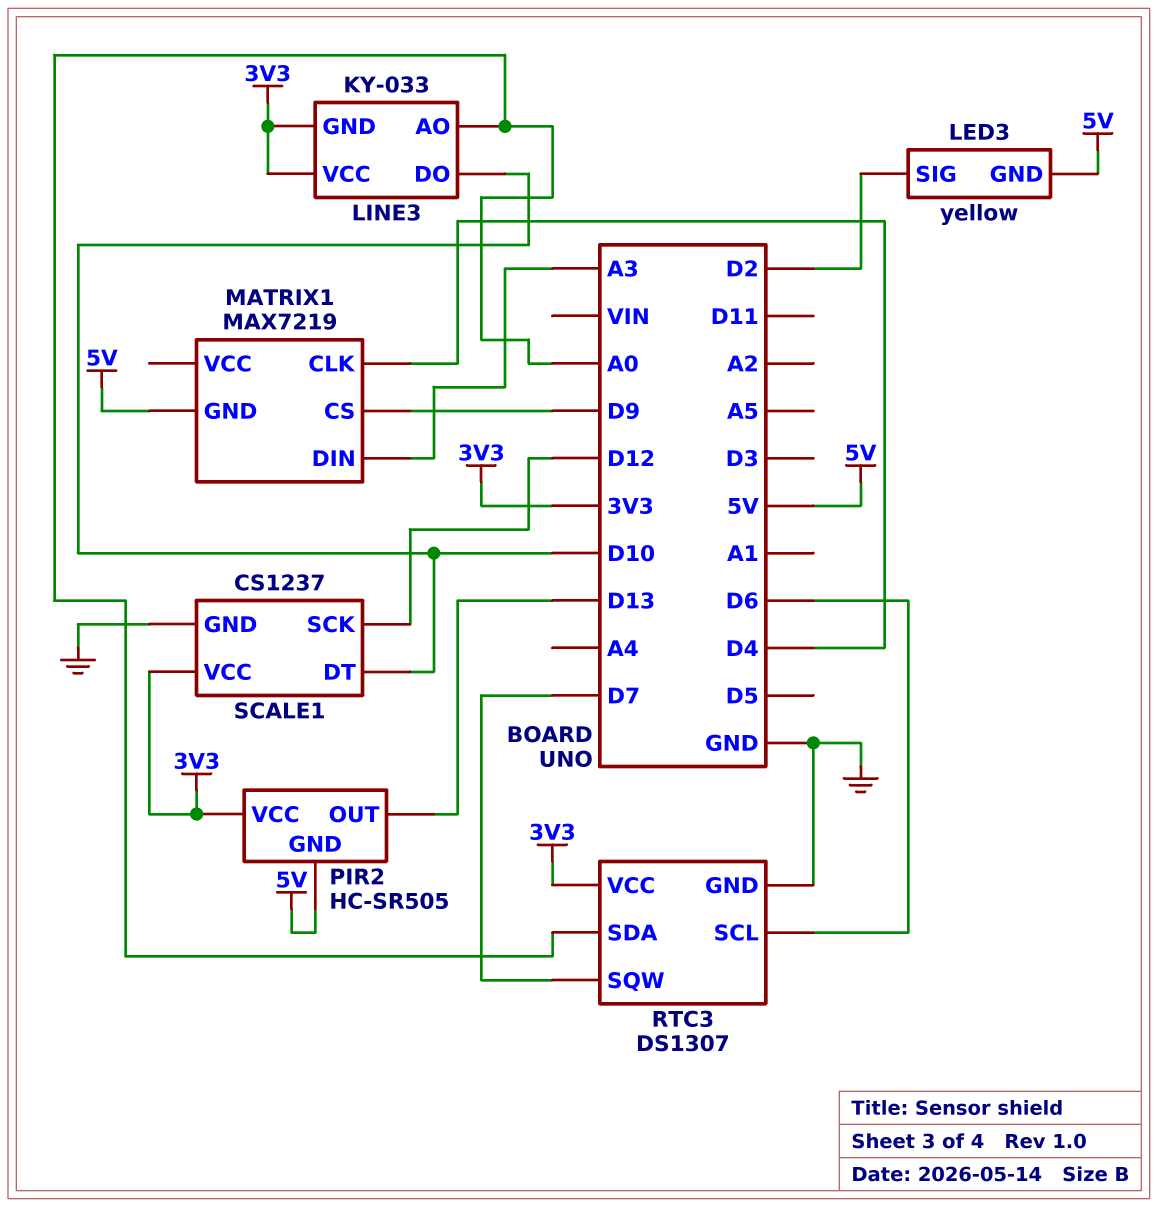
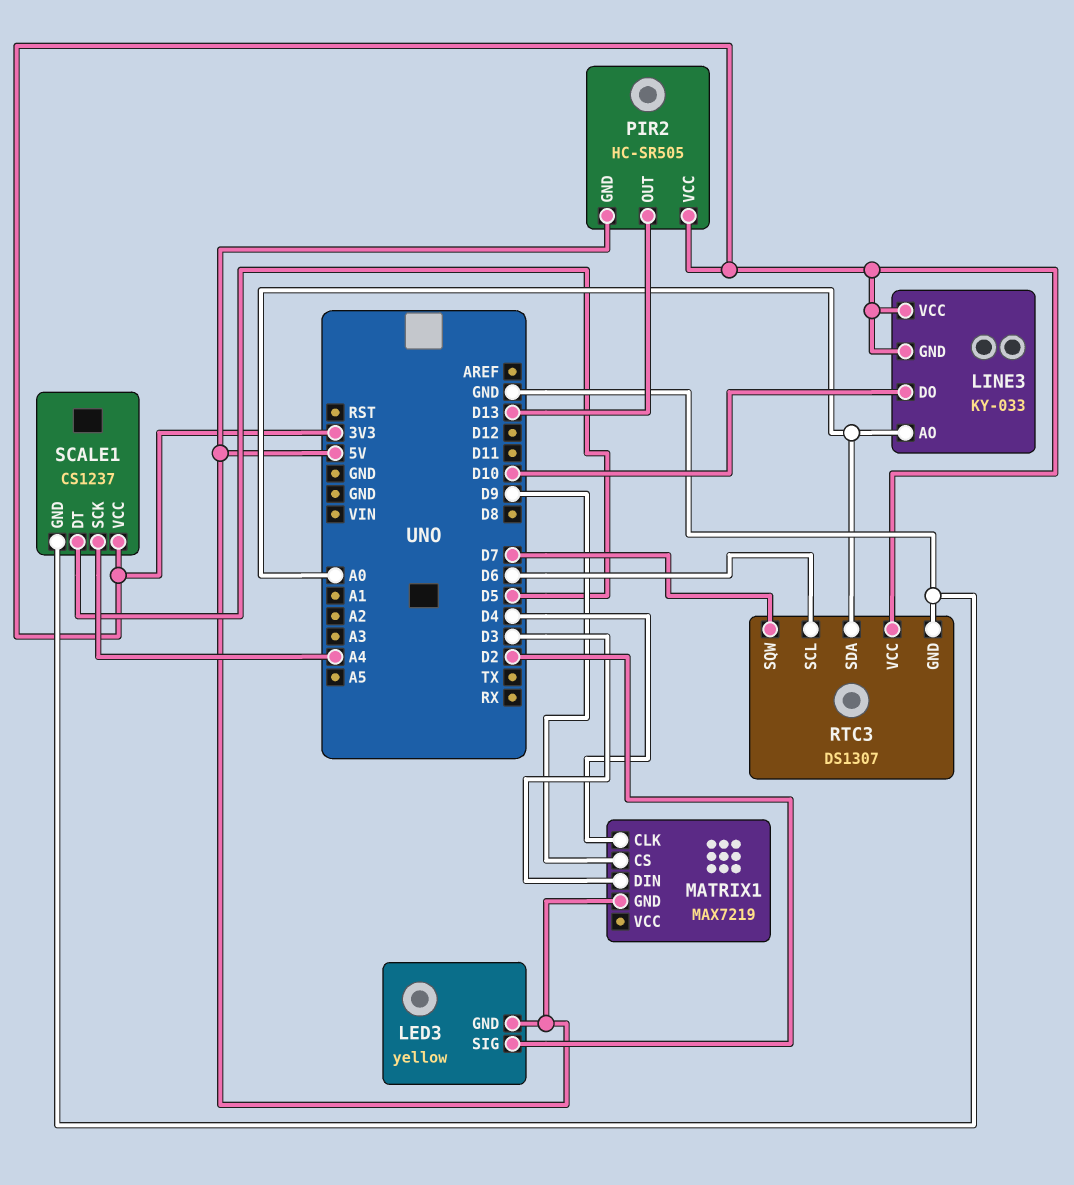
MATRIX1 pin DIN: A3 -> D3
SCALE1 pin DT: D10 -> D5
SCALE1 pin SCK: D12 -> A4

